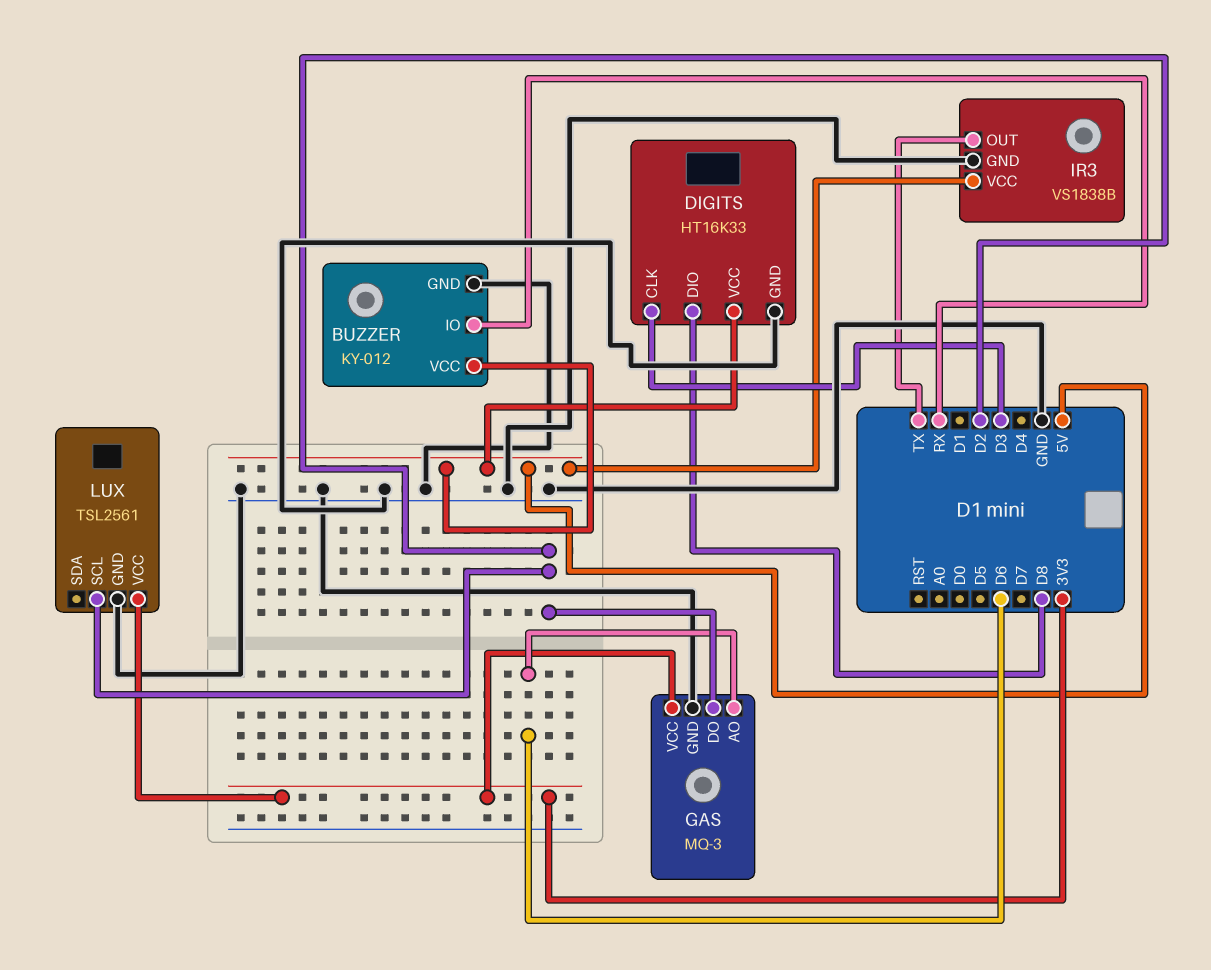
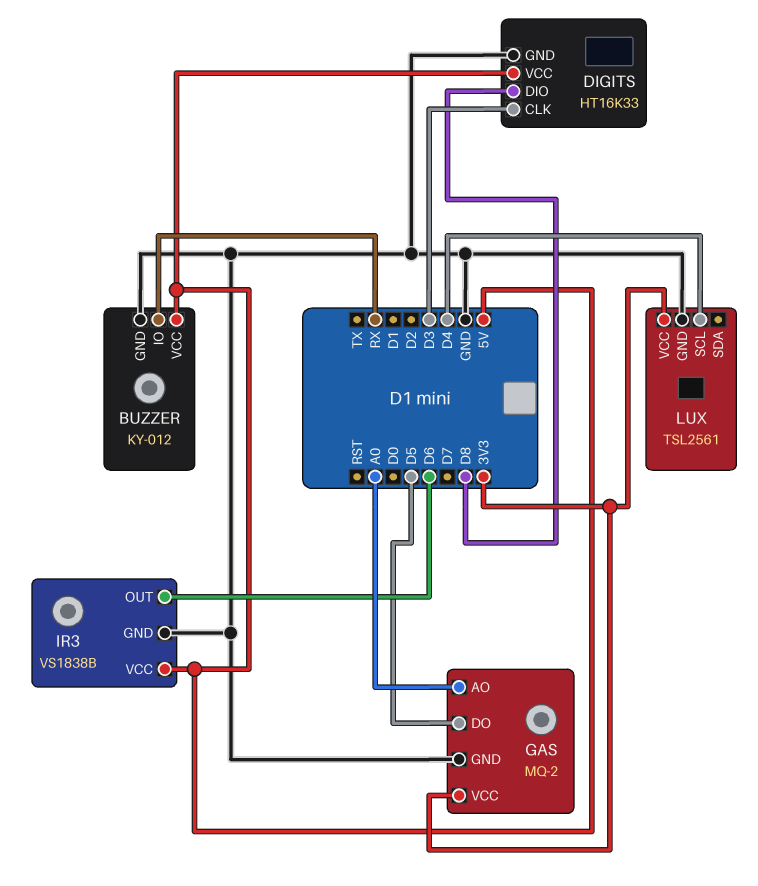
GAS: MQ-3 -> MQ-2
GAS pin AO: D6 -> A0
GAS pin DO: D2 -> D5
IR3 pin OUT: TX -> D6
LUX pin SCL: D2 -> D4

